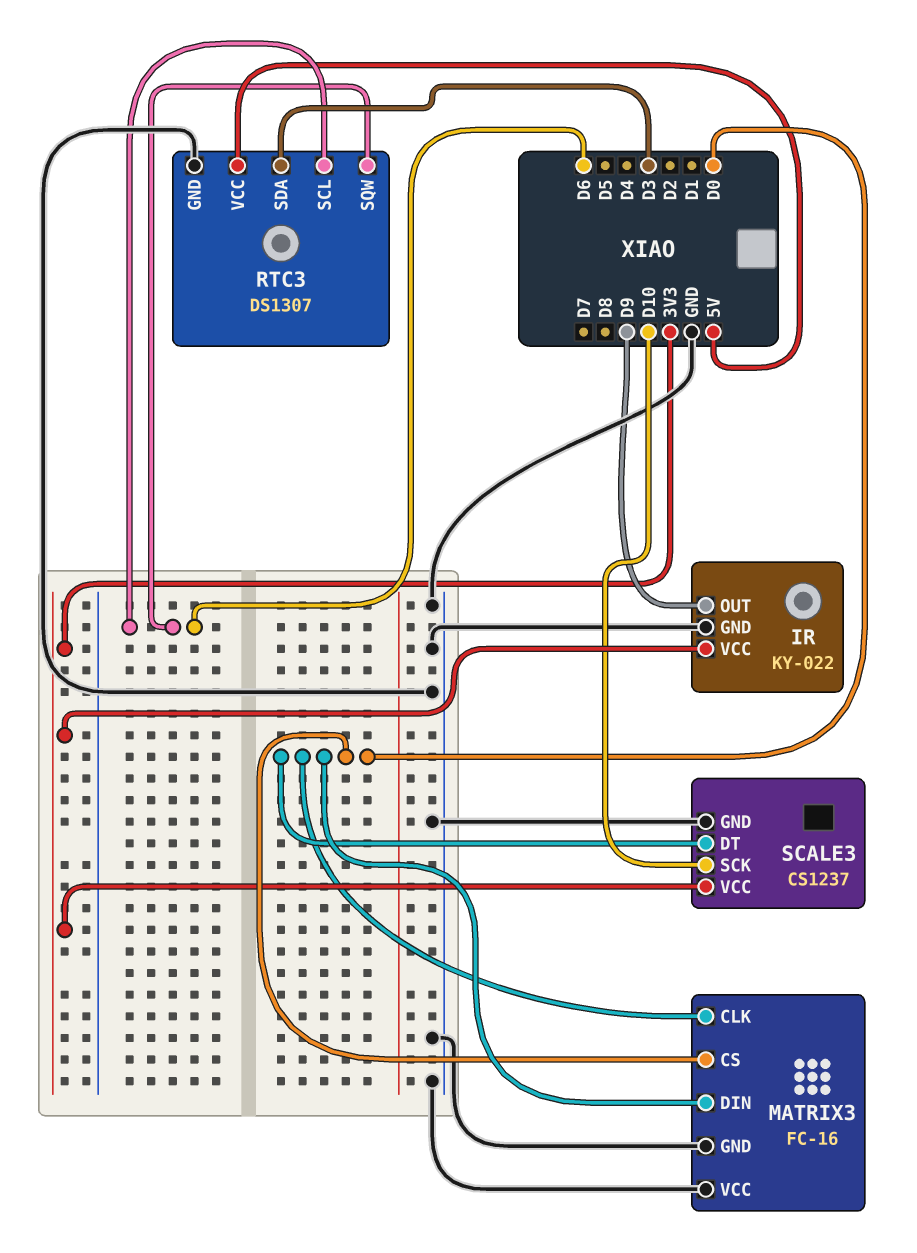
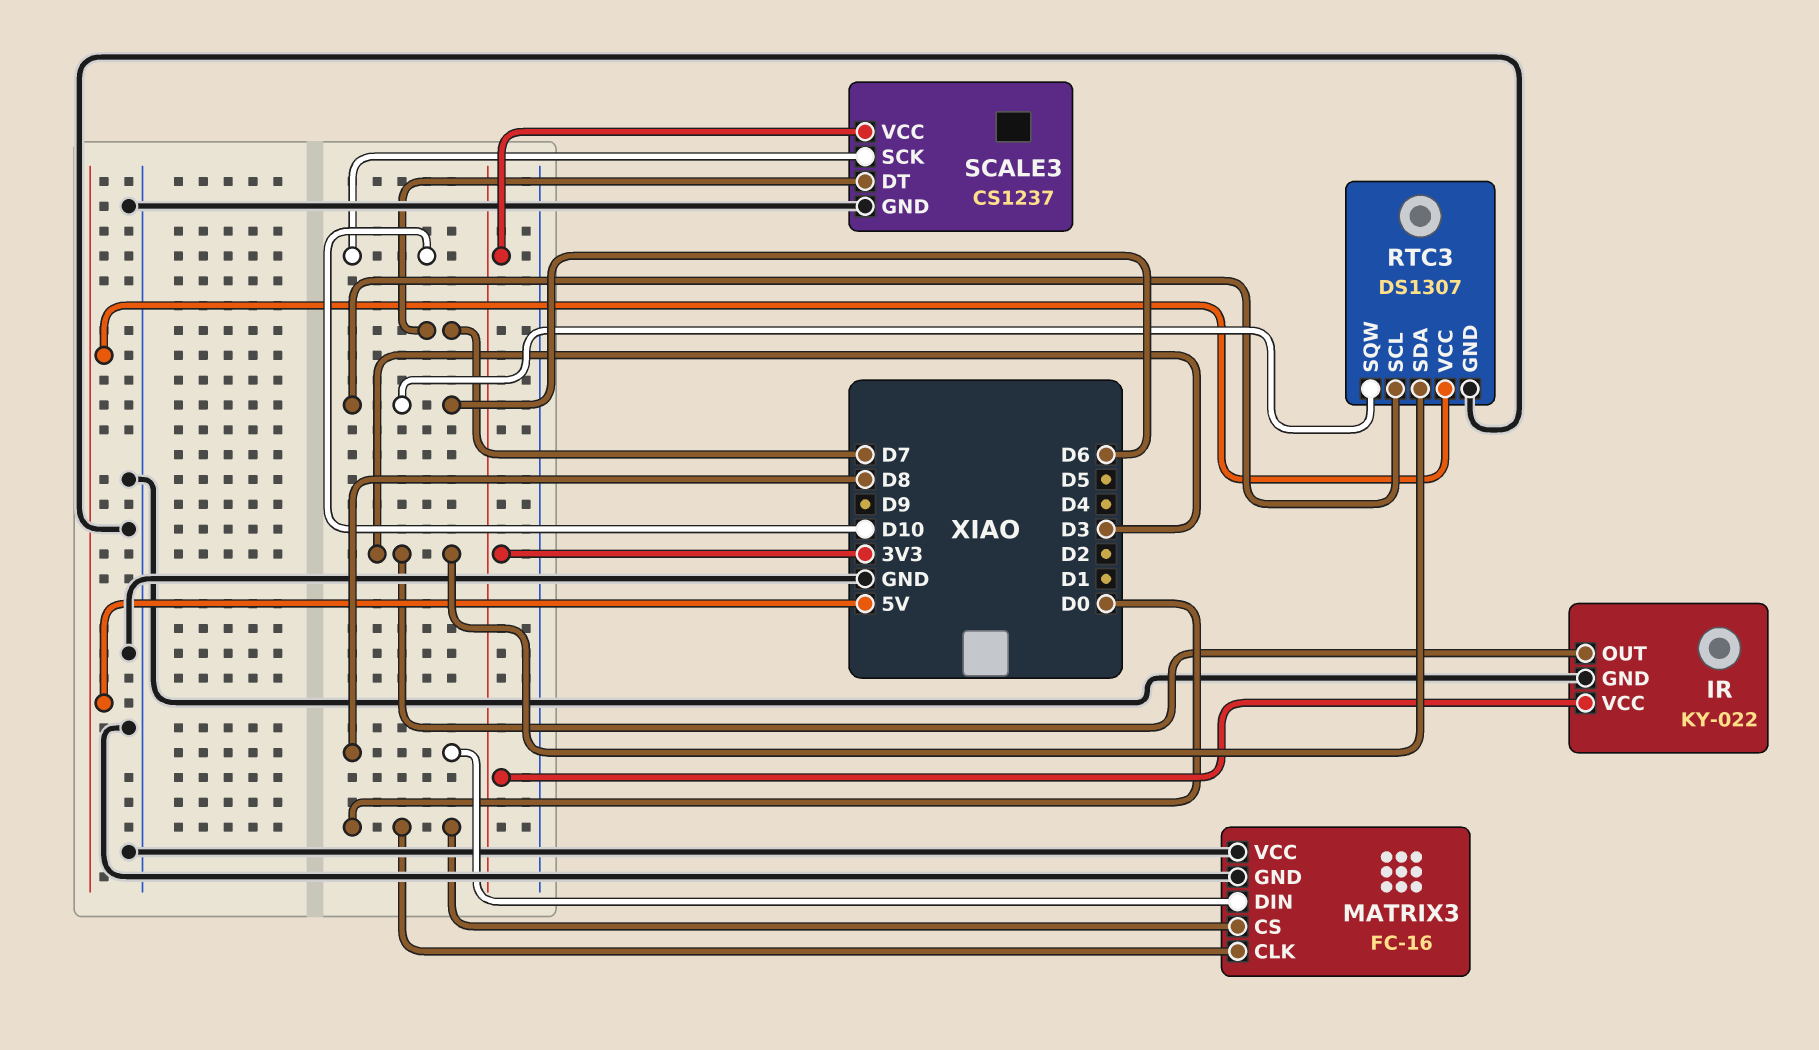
IR pin OUT: D9 -> D3
MATRIX3 pin DIN: D0 -> D8
SCALE3 pin DT: D0 -> D7

